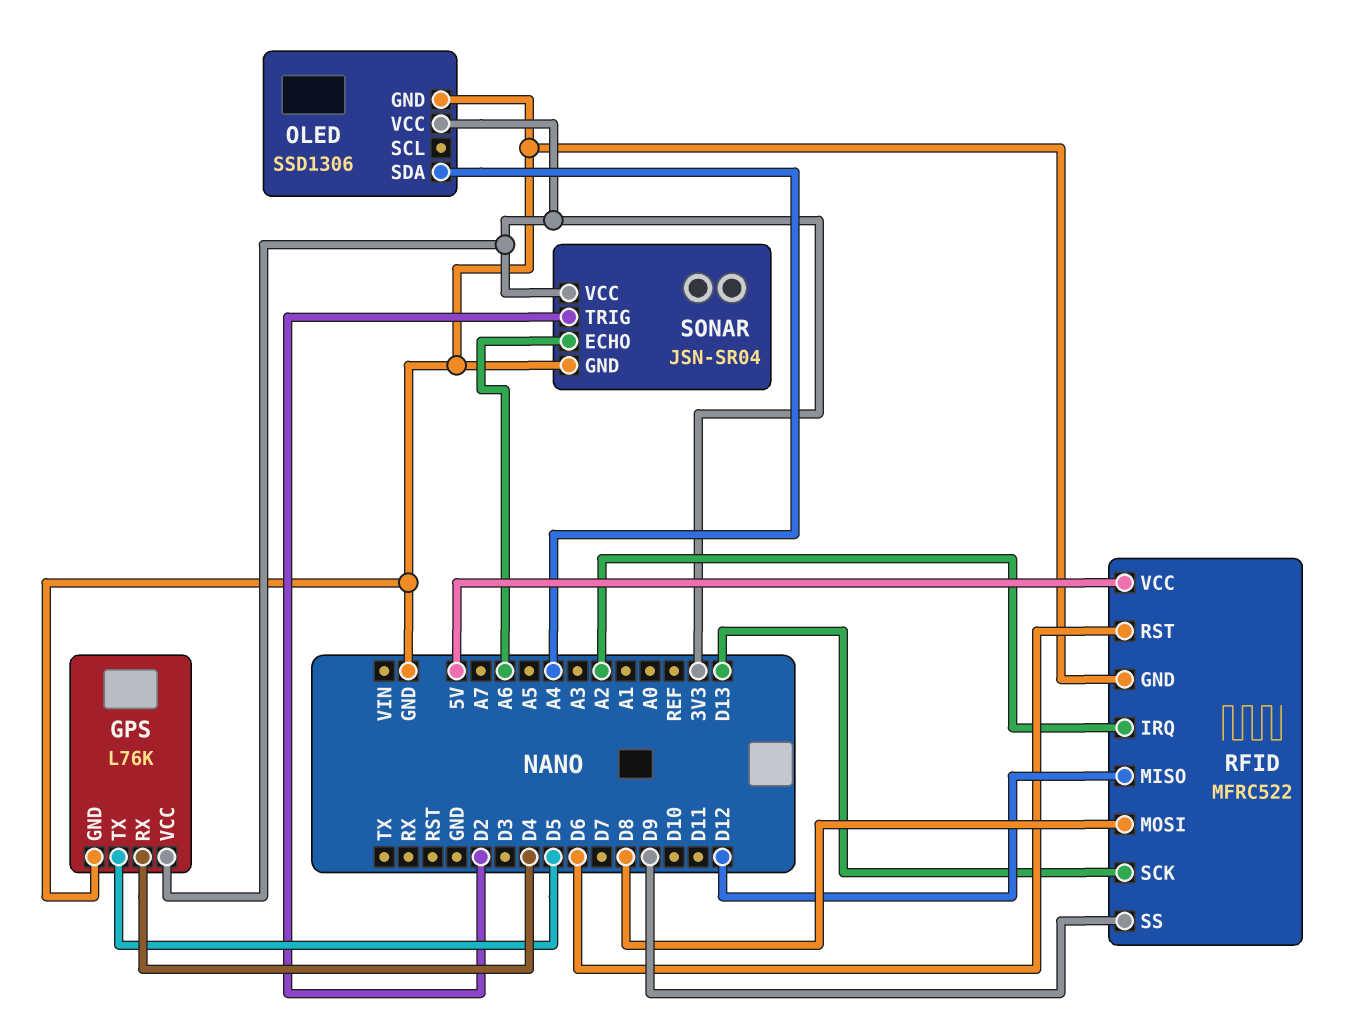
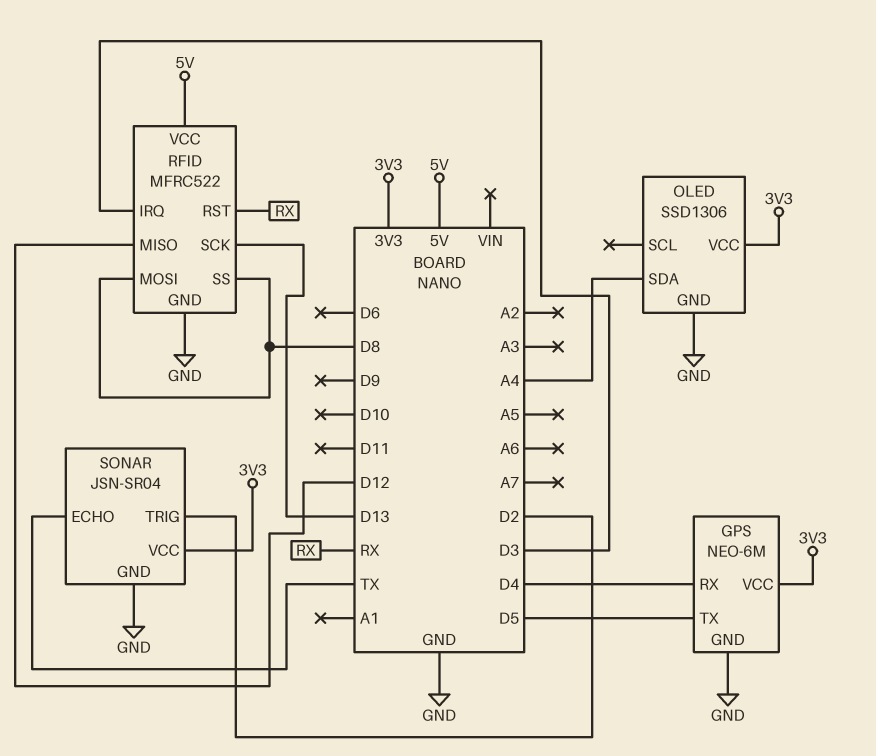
GPS: L76K -> NEO-6M
RFID pin IRQ: A2 -> D3
RFID pin RST: D6 -> RX
RFID pin SS: D9 -> D8
SONAR pin ECHO: A6 -> TX

